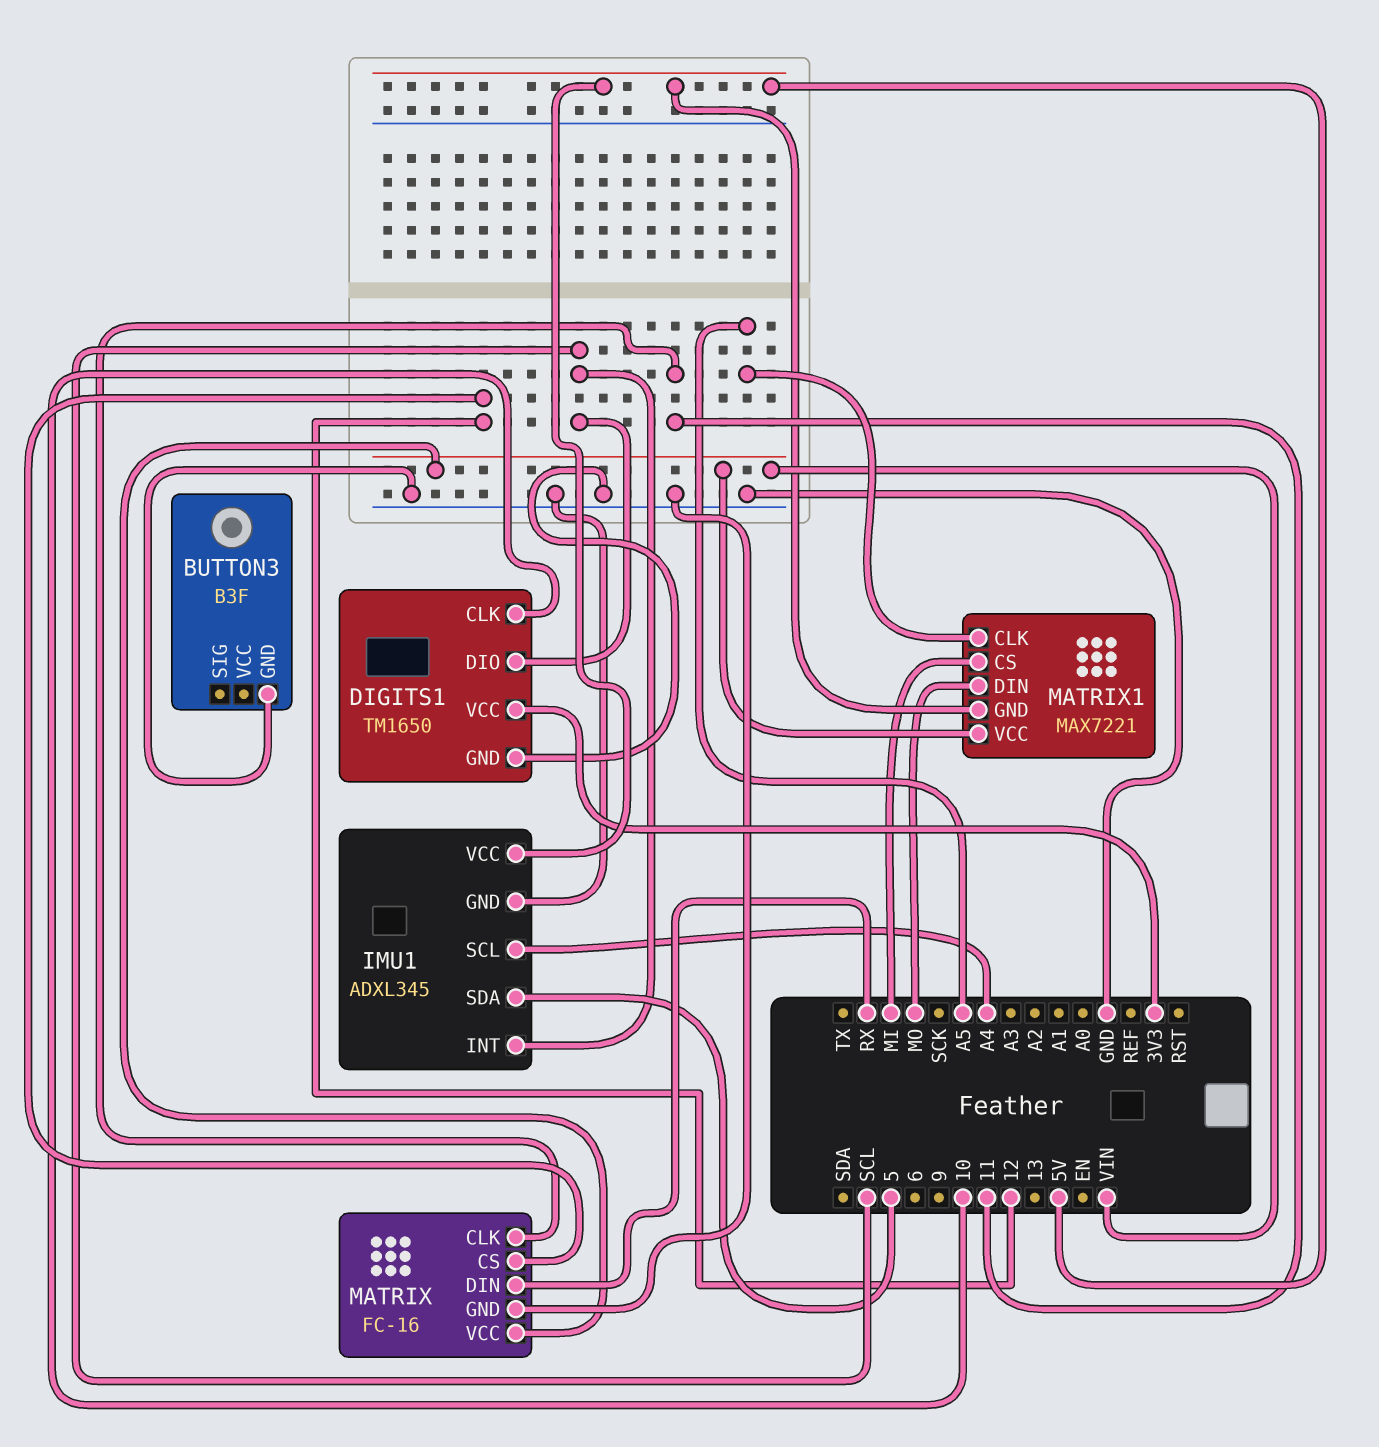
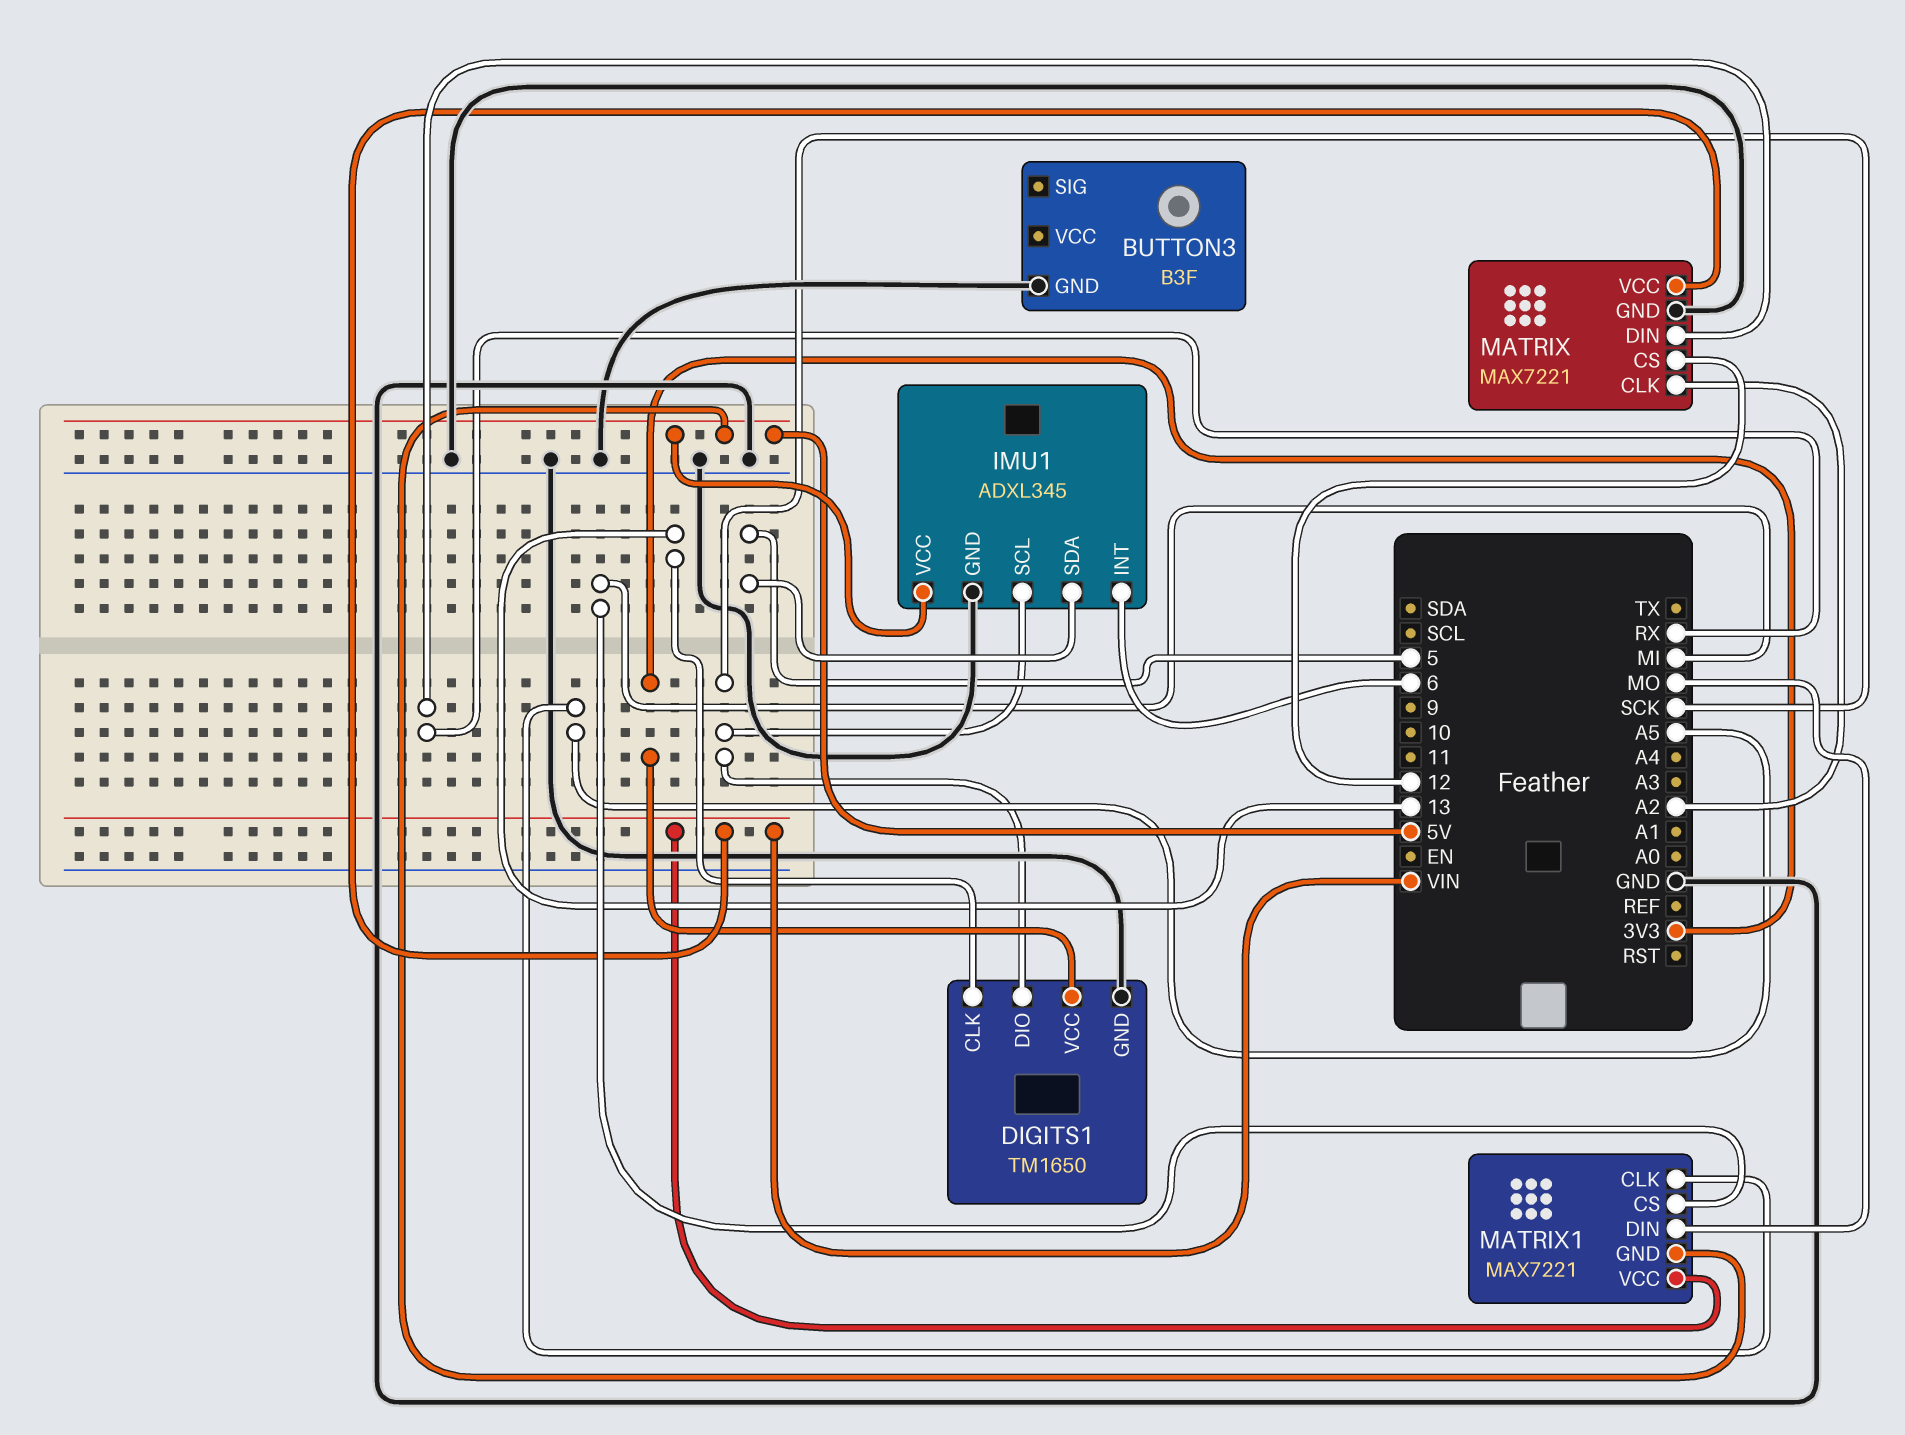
DIGITS1 pin CLK: 10 -> 13
DIGITS1 pin DIO: SCL -> SCK
IMU1 pin INT: SCL -> 6
IMU1 pin SCL: A4 -> SCK
MATRIX: FC-16 -> MAX7221
MATRIX pin CLK: 11 -> A2

